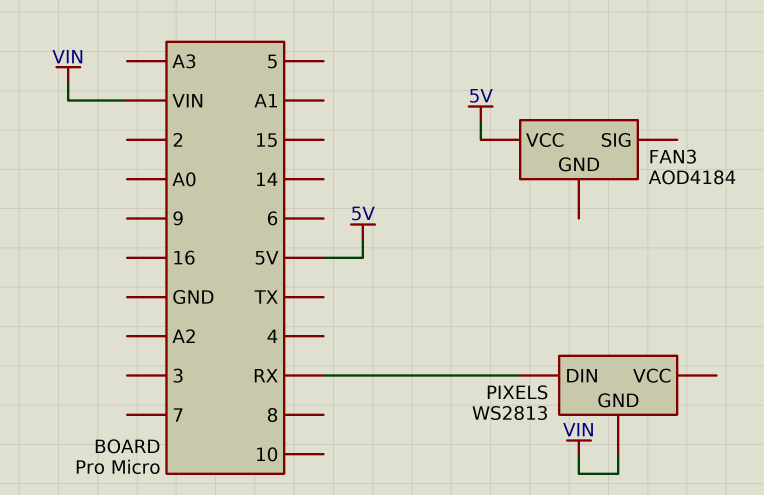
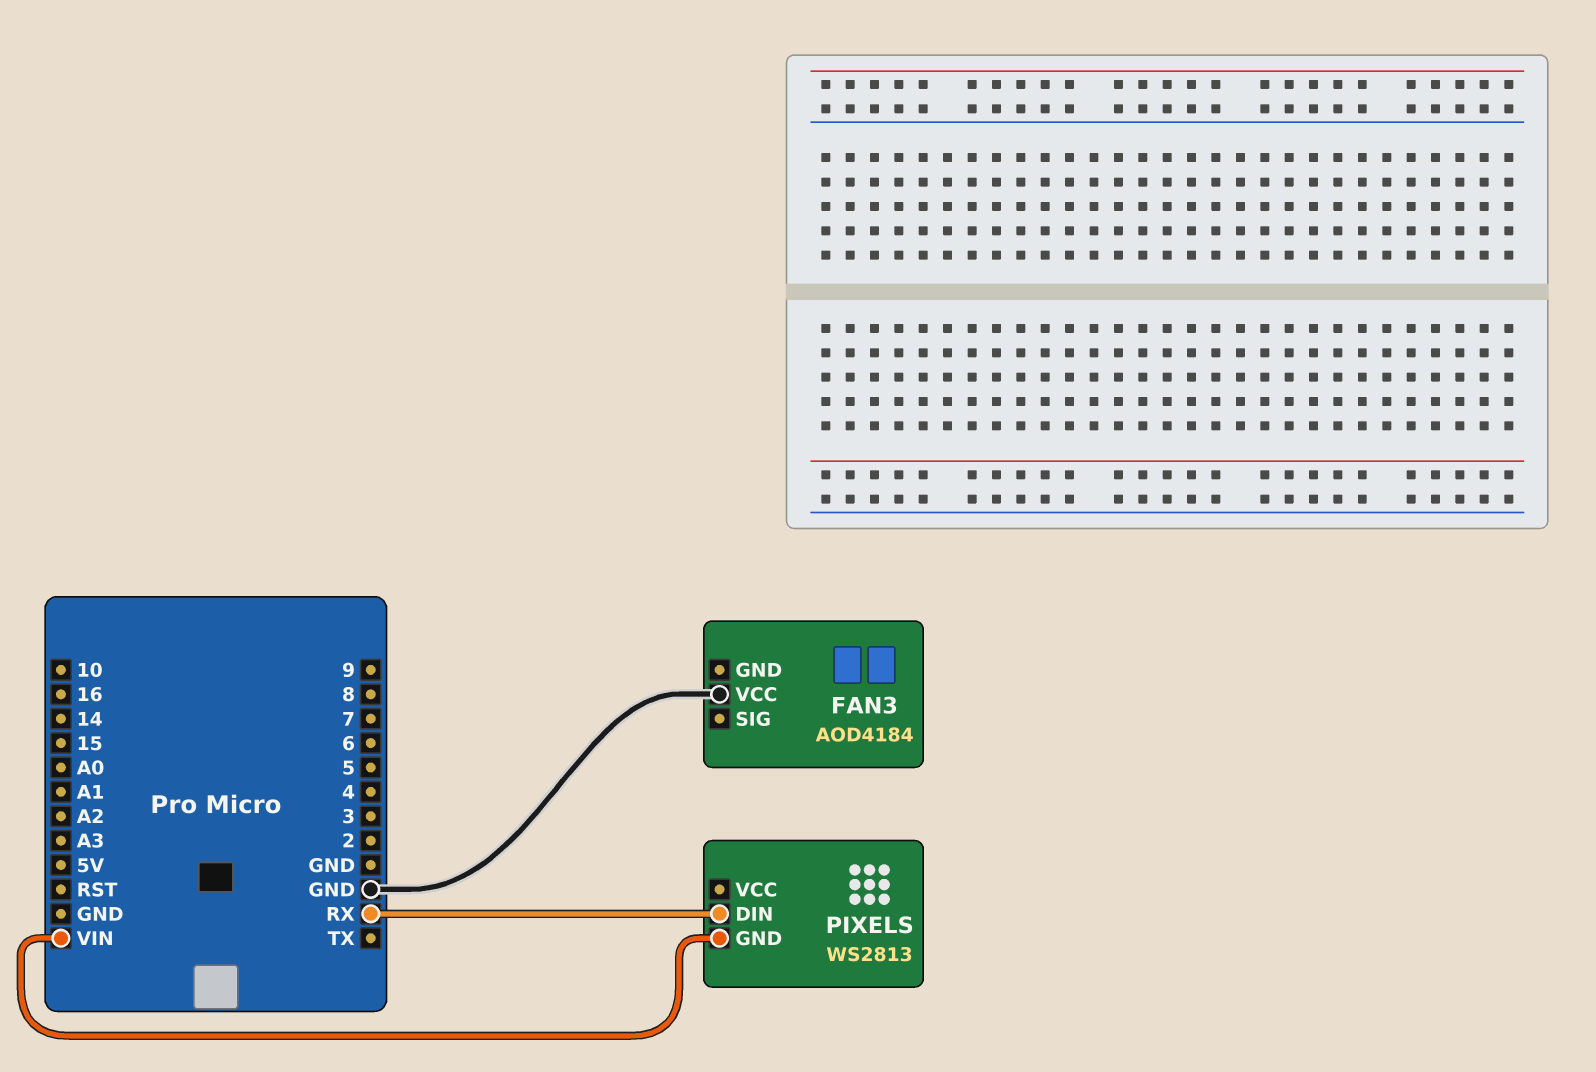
FAN3 pin VCC: 5V -> GND

